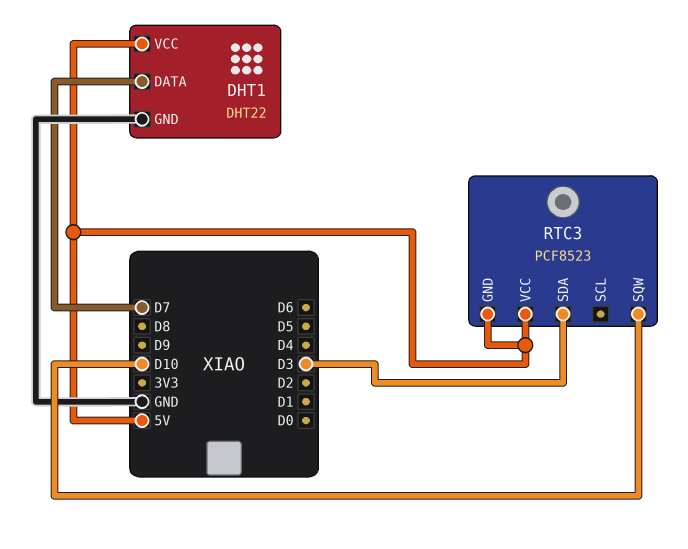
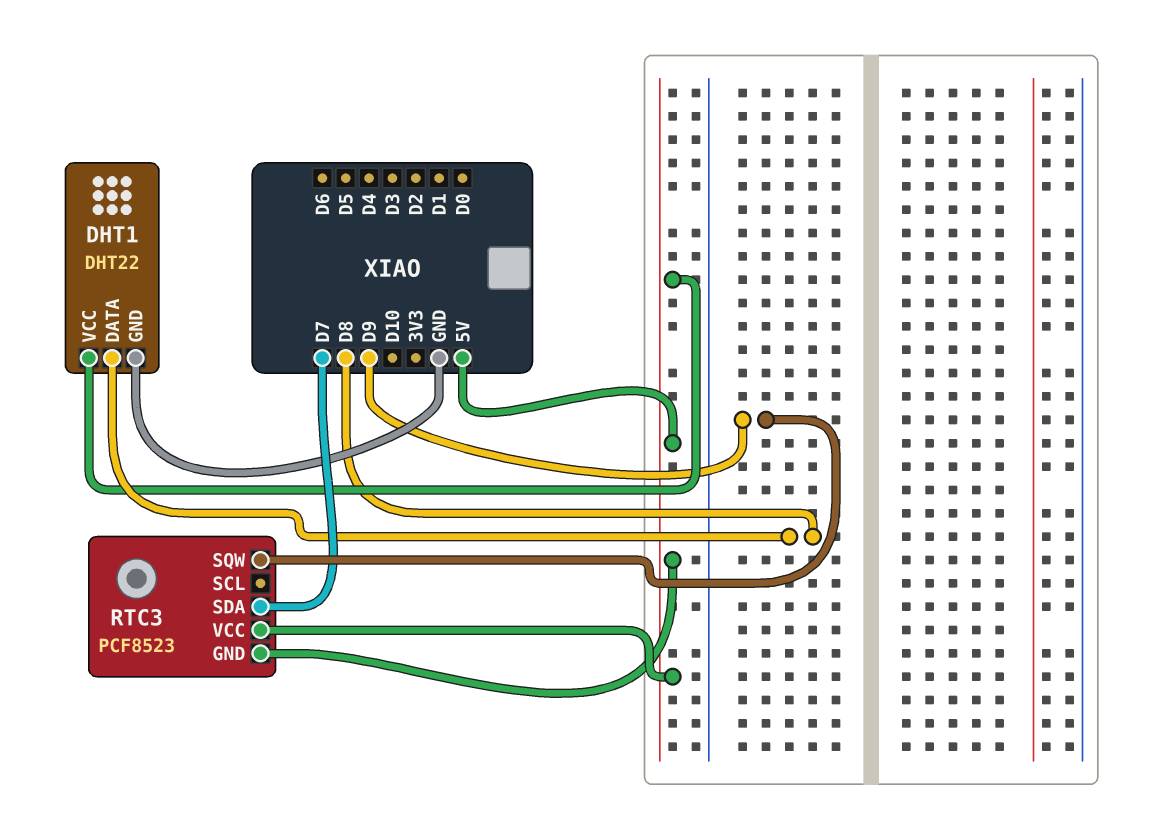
DHT1 pin DATA: D7 -> D8
RTC3 pin SDA: D3 -> D7
RTC3 pin SQW: D10 -> D9

